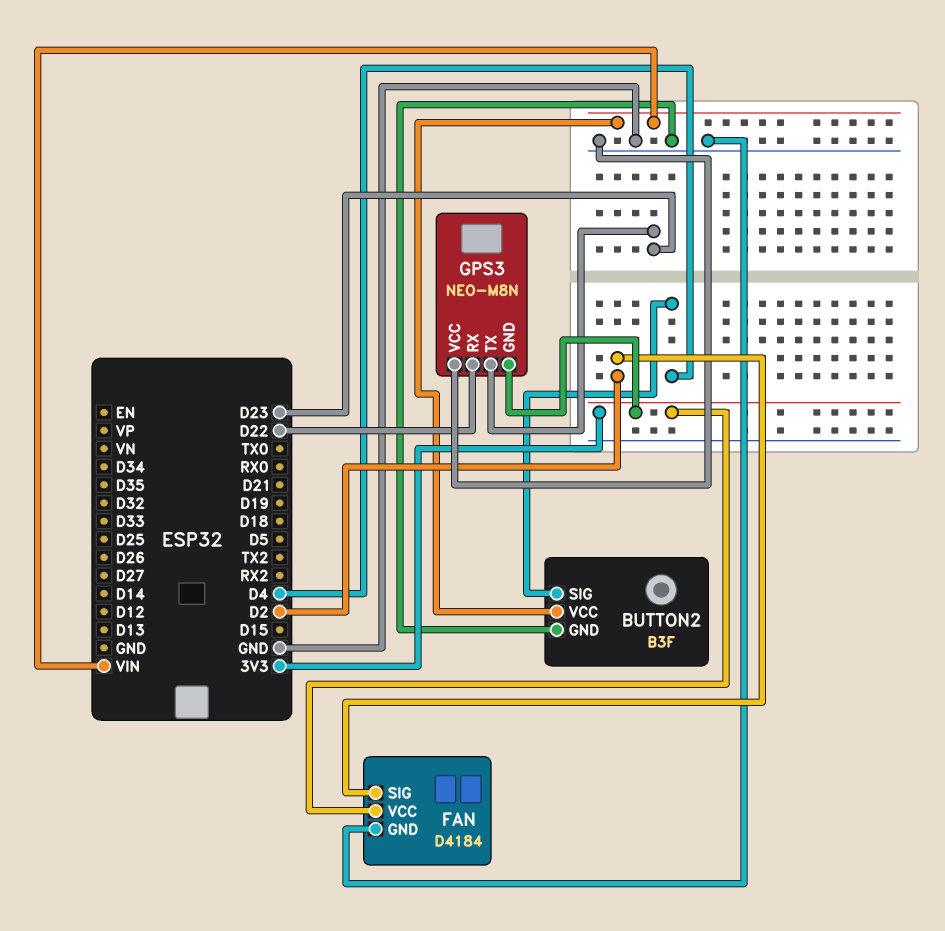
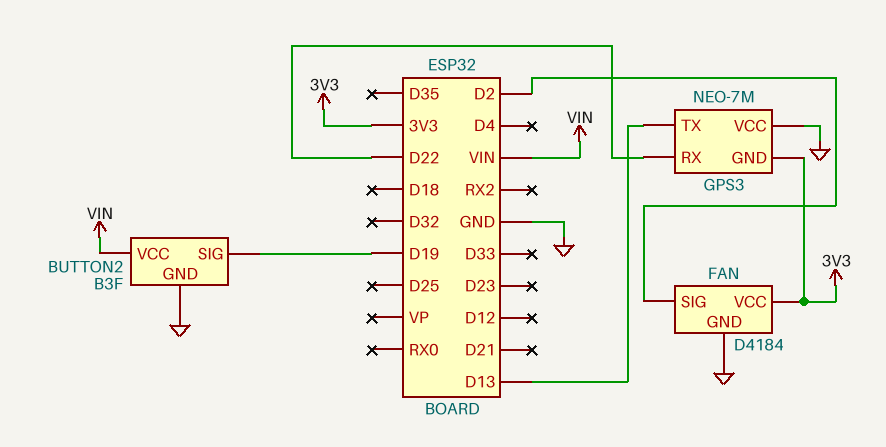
BUTTON2 pin SIG: D4 -> D19
GPS3: NEO-M8N -> NEO-7M
GPS3 pin TX: D23 -> D13

